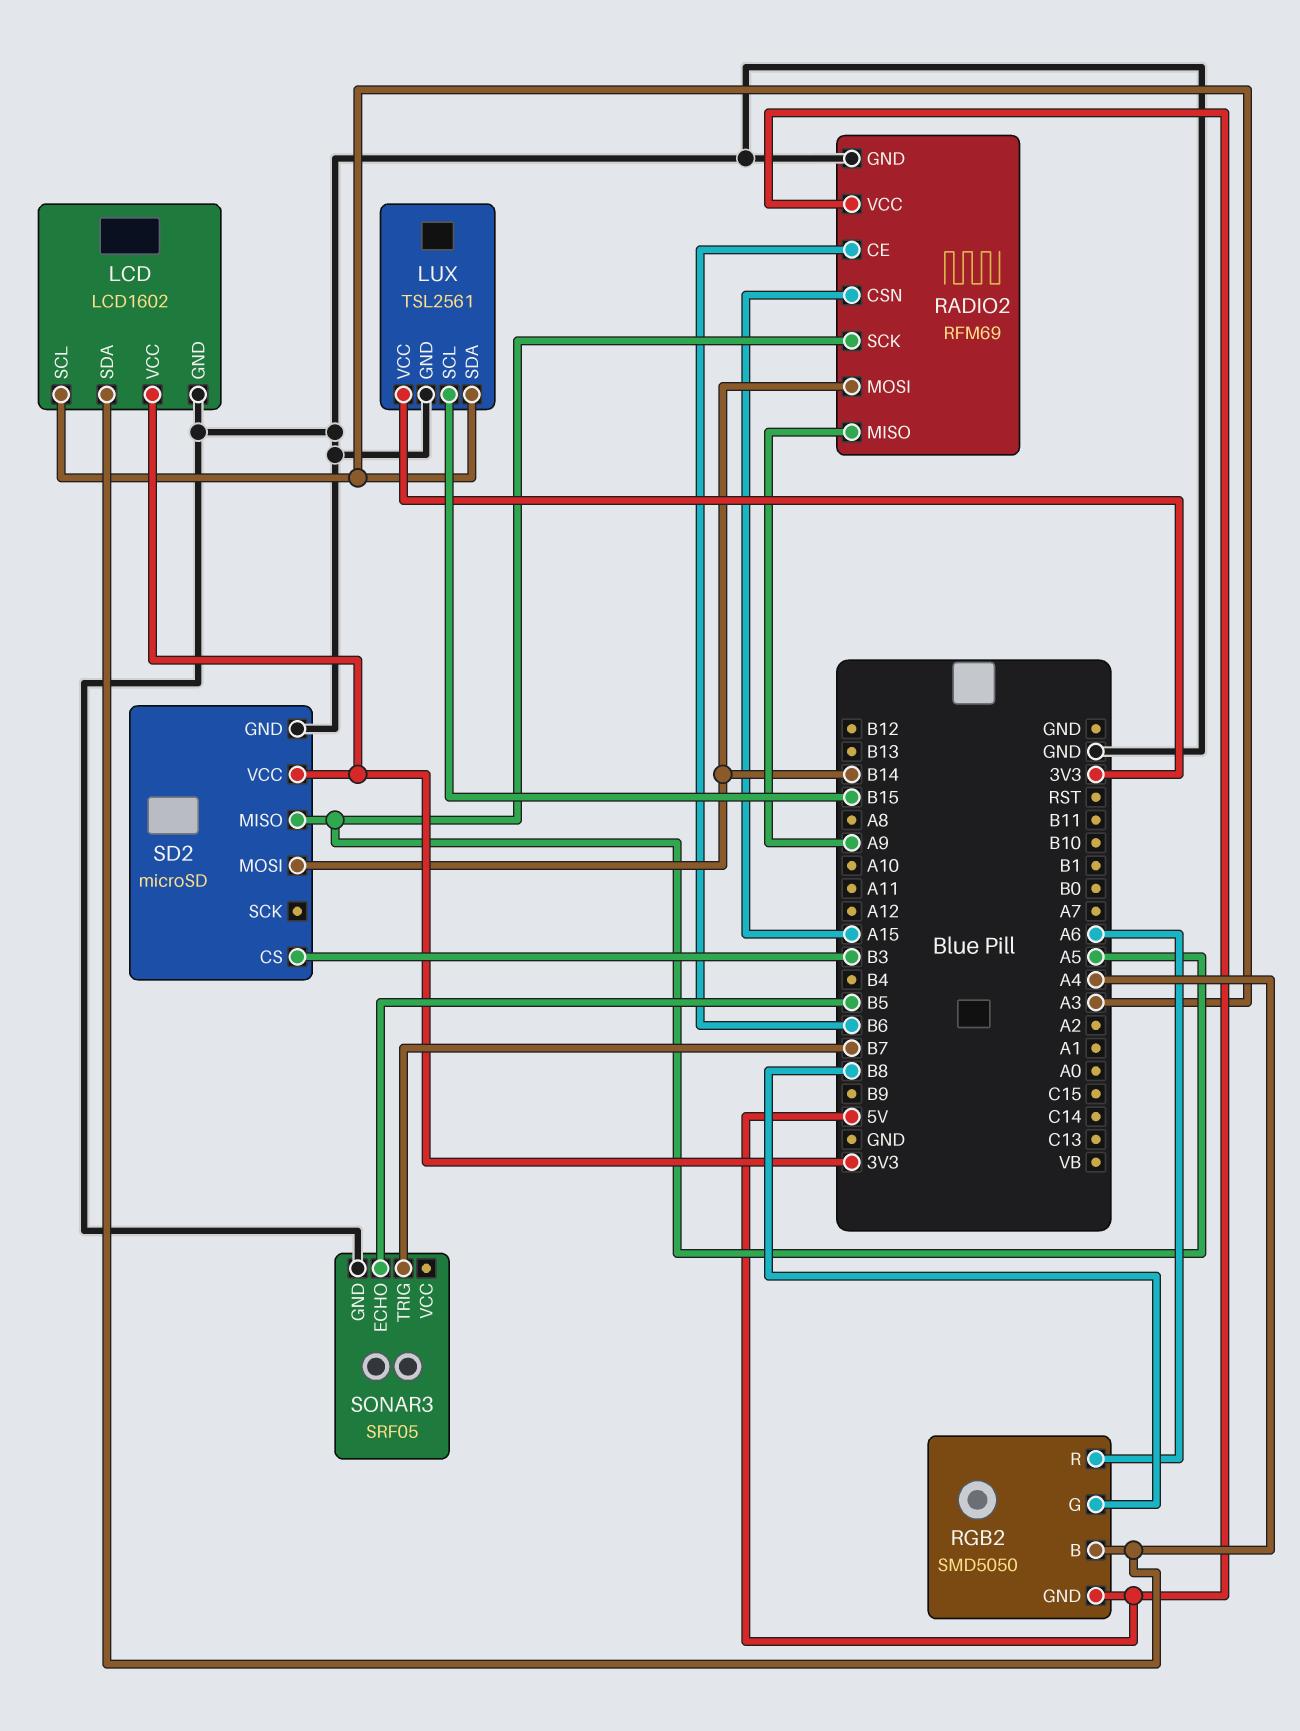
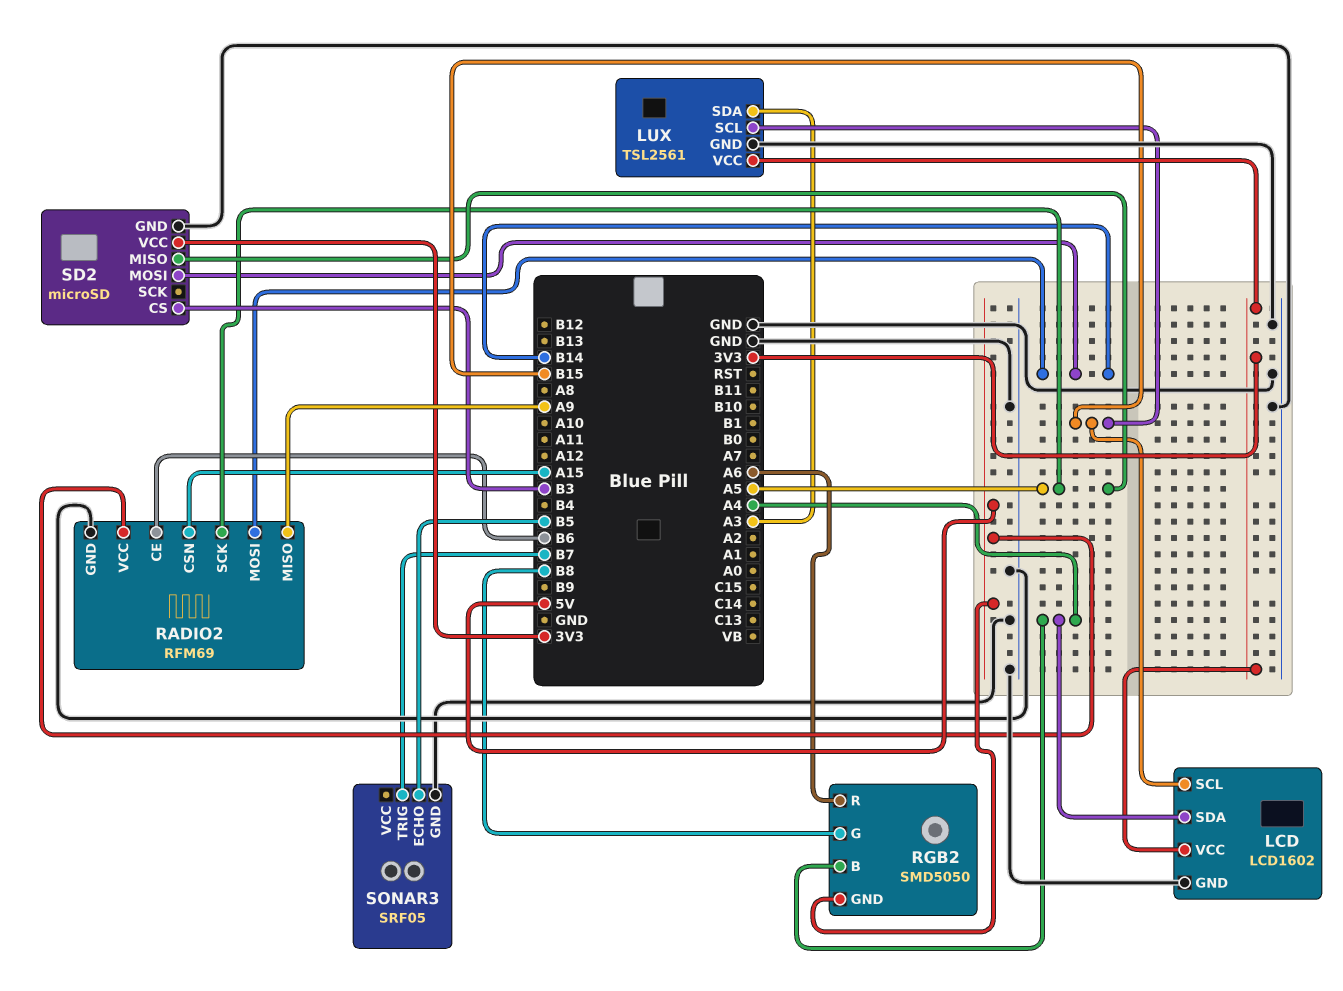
LCD pin SCL: A3 -> B15

